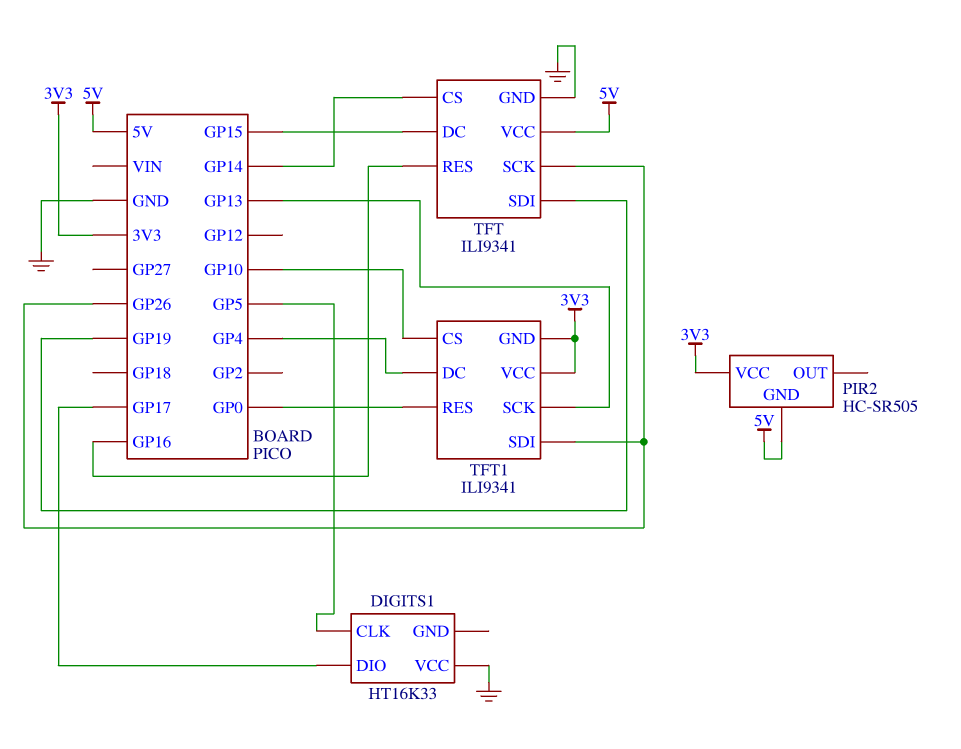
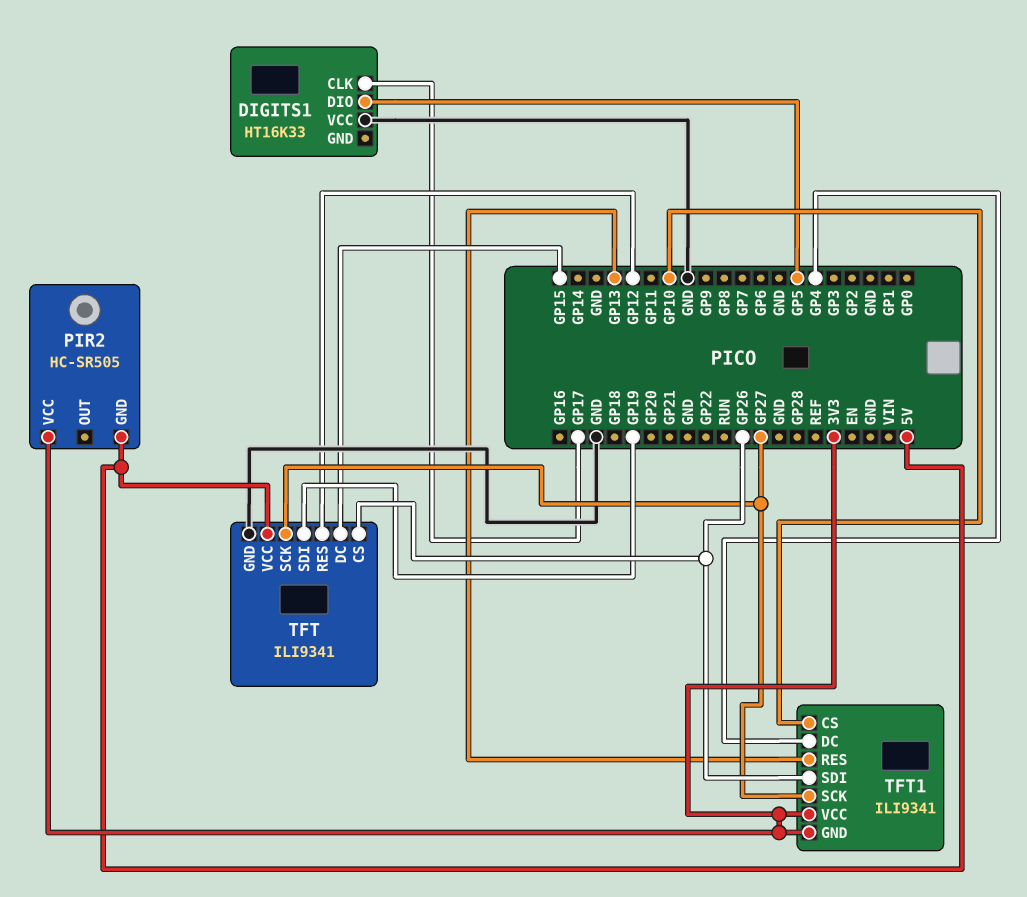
DIGITS1 pin CLK: GP5 -> GP17
DIGITS1 pin DIO: GP17 -> GP5
TFT pin CS: GP14 -> GP26
TFT pin RES: GP16 -> GP12
TFT pin SCK: GP26 -> GP27
TFT1 pin RES: GP0 -> GP13
TFT1 pin SCK: GP13 -> GP27

